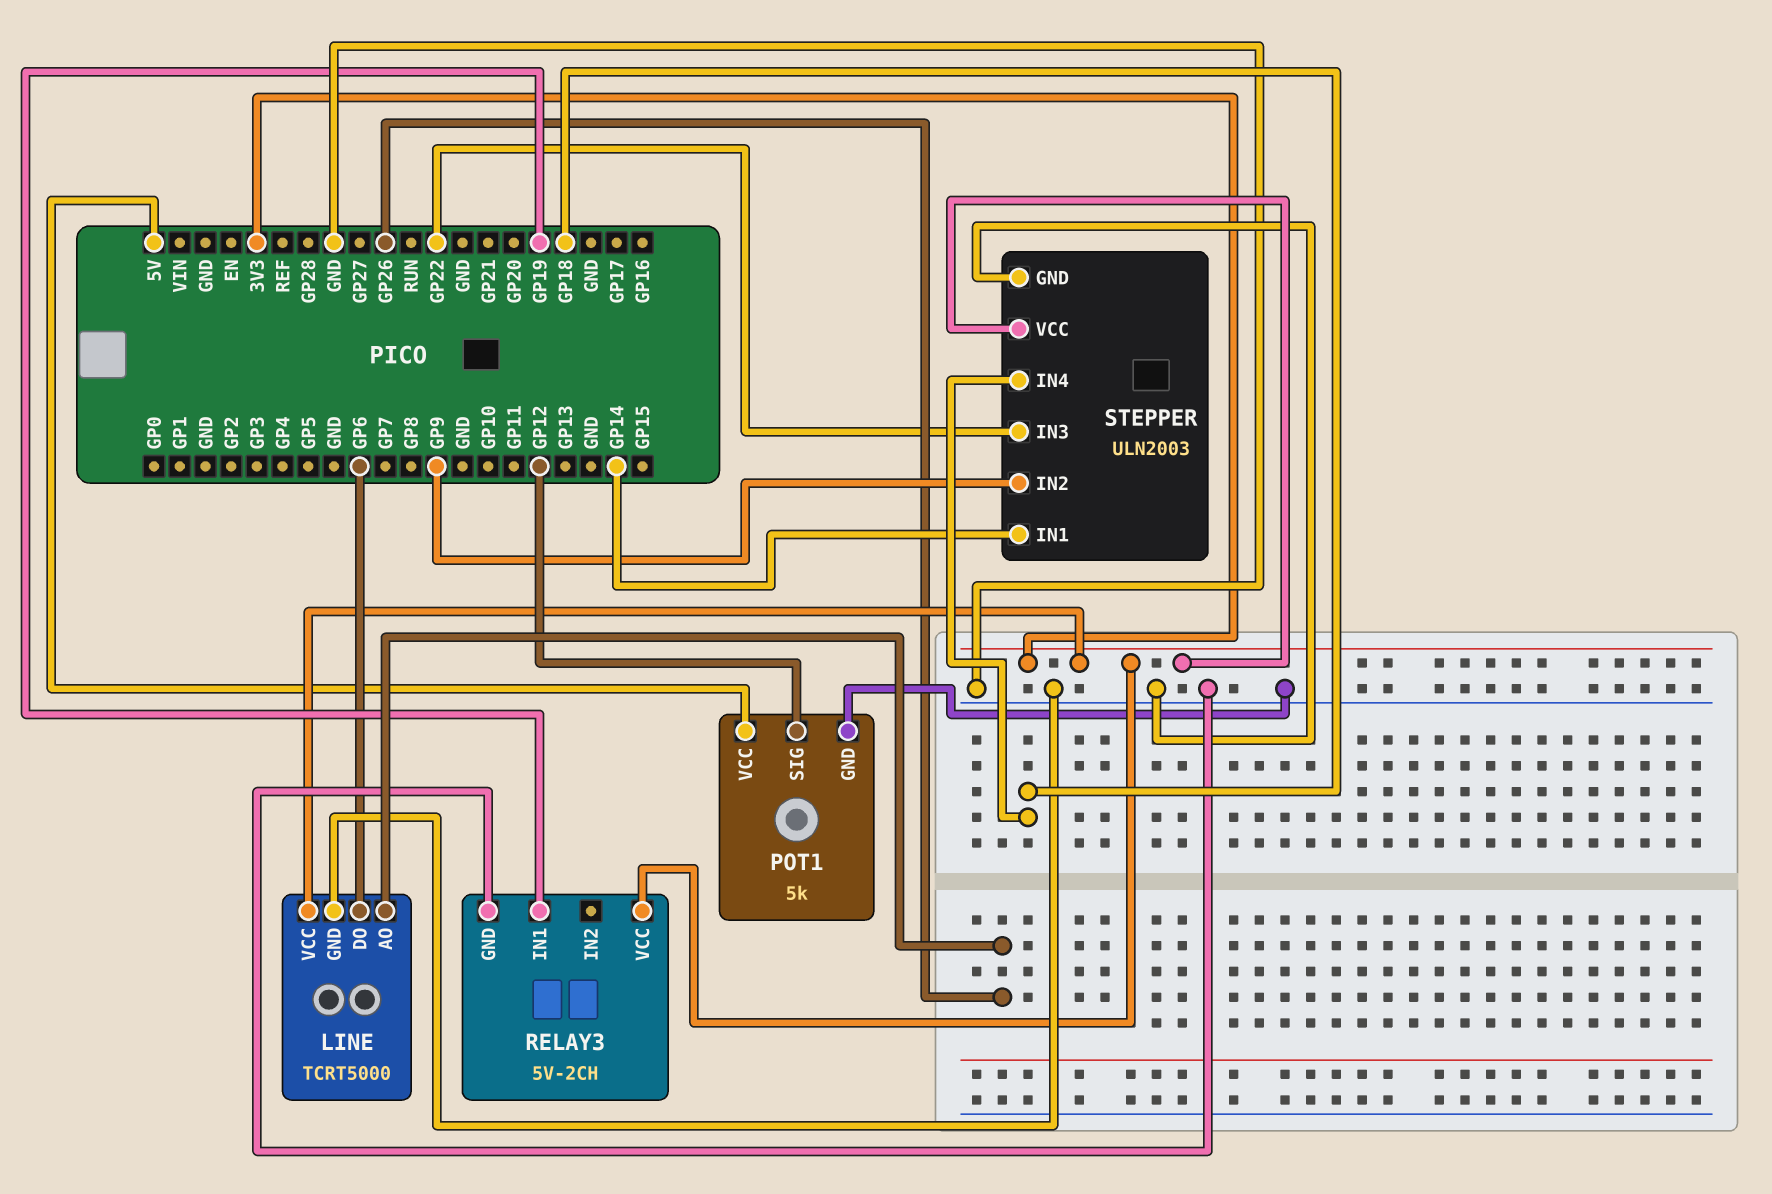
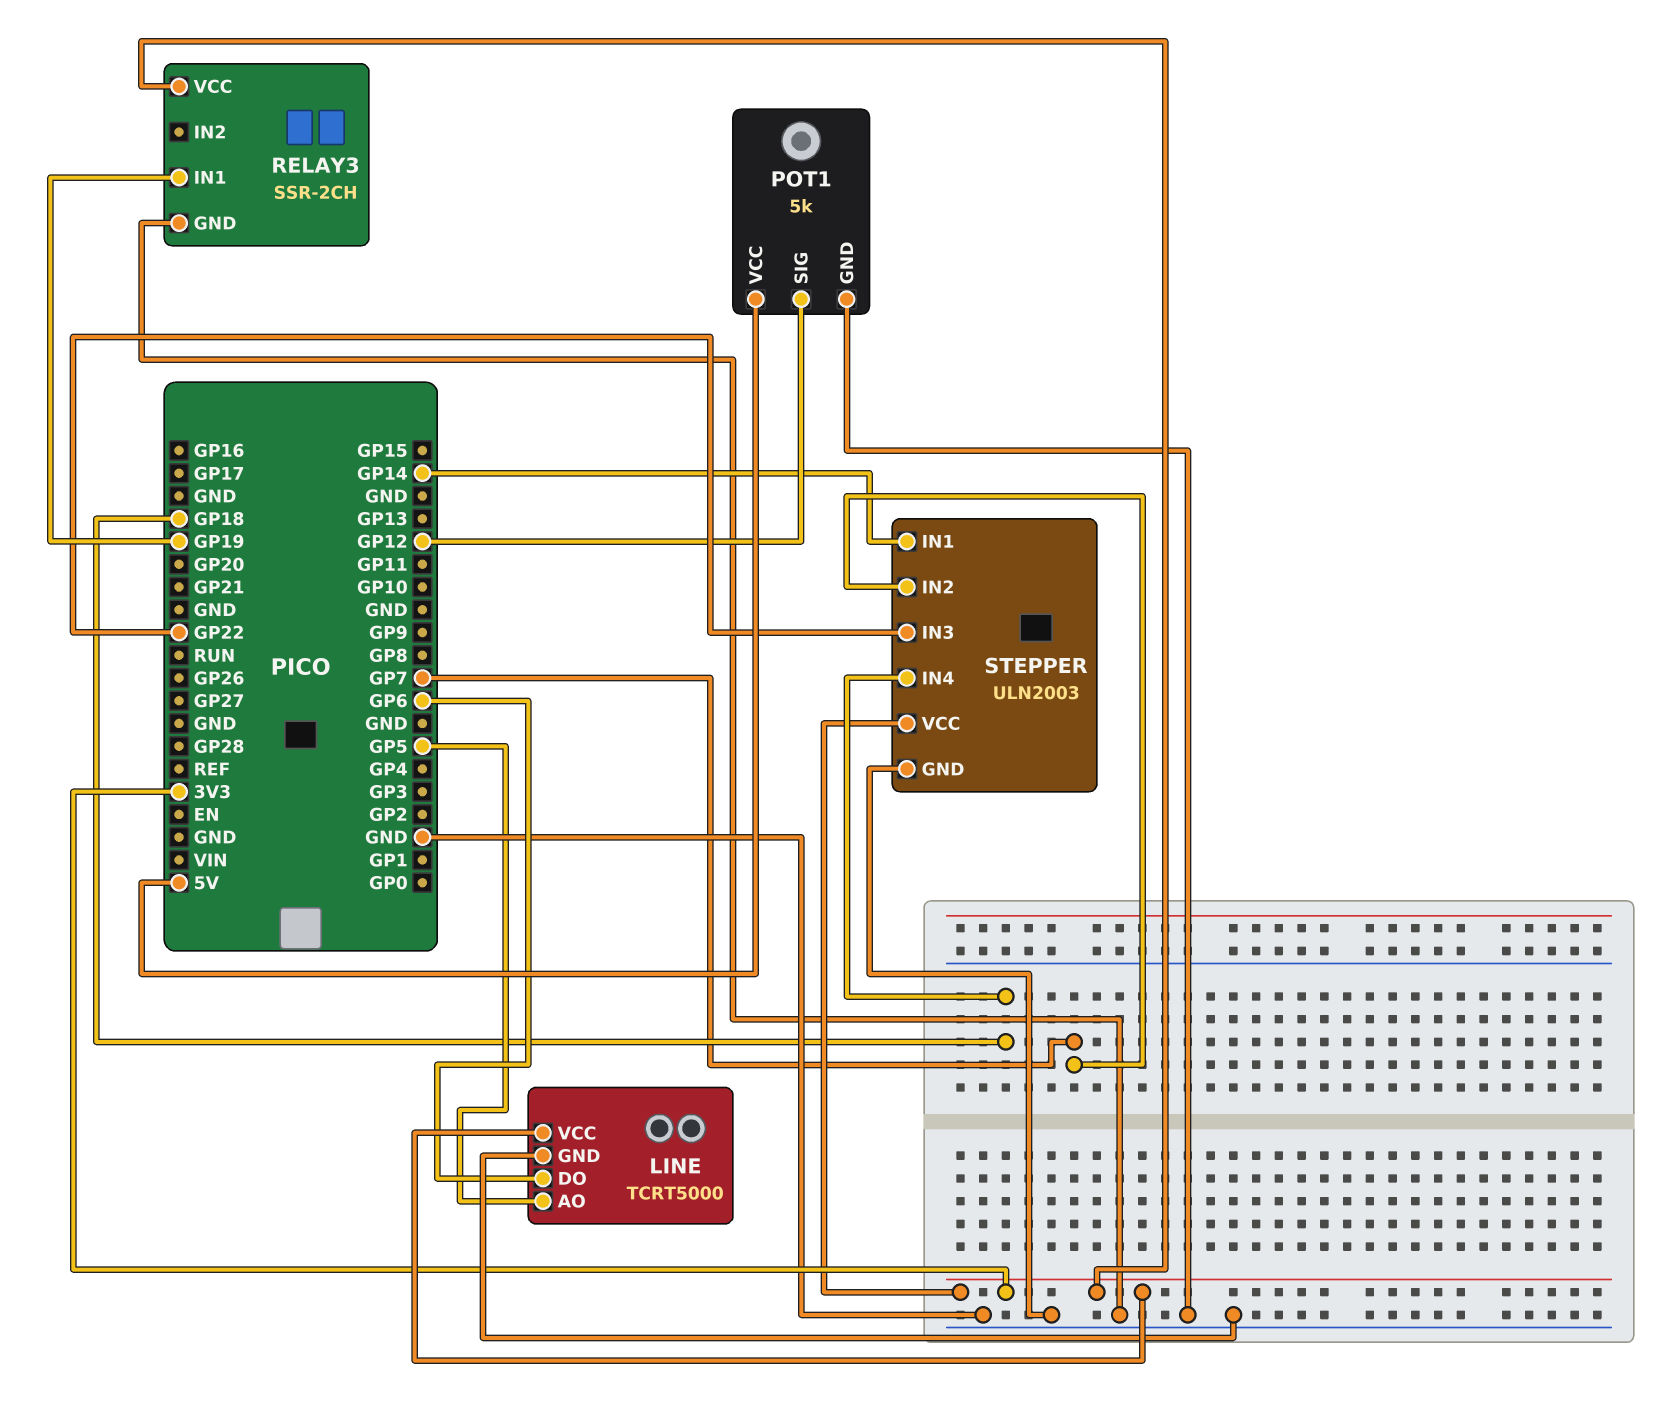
LINE pin AO: GP26 -> GP5
RELAY3: 5V-2CH -> SSR-2CH
STEPPER pin IN2: GP9 -> GP7

